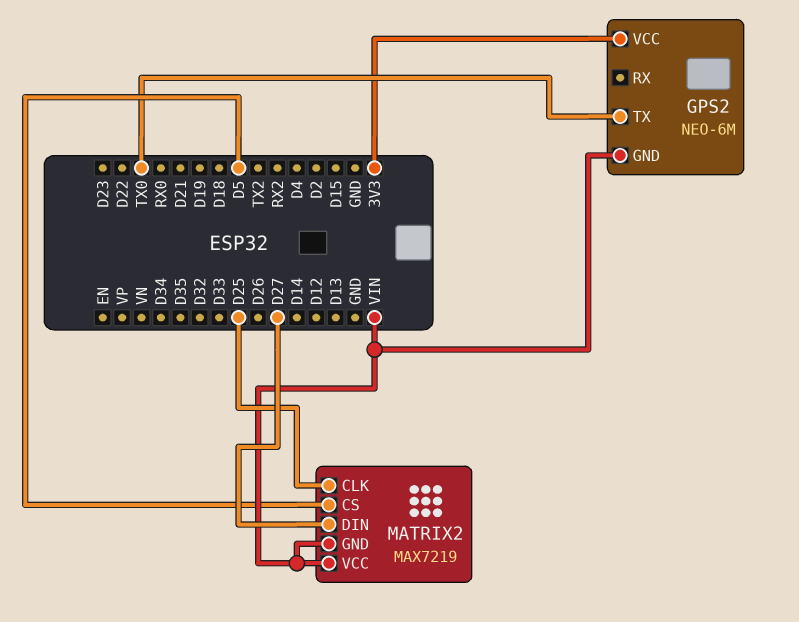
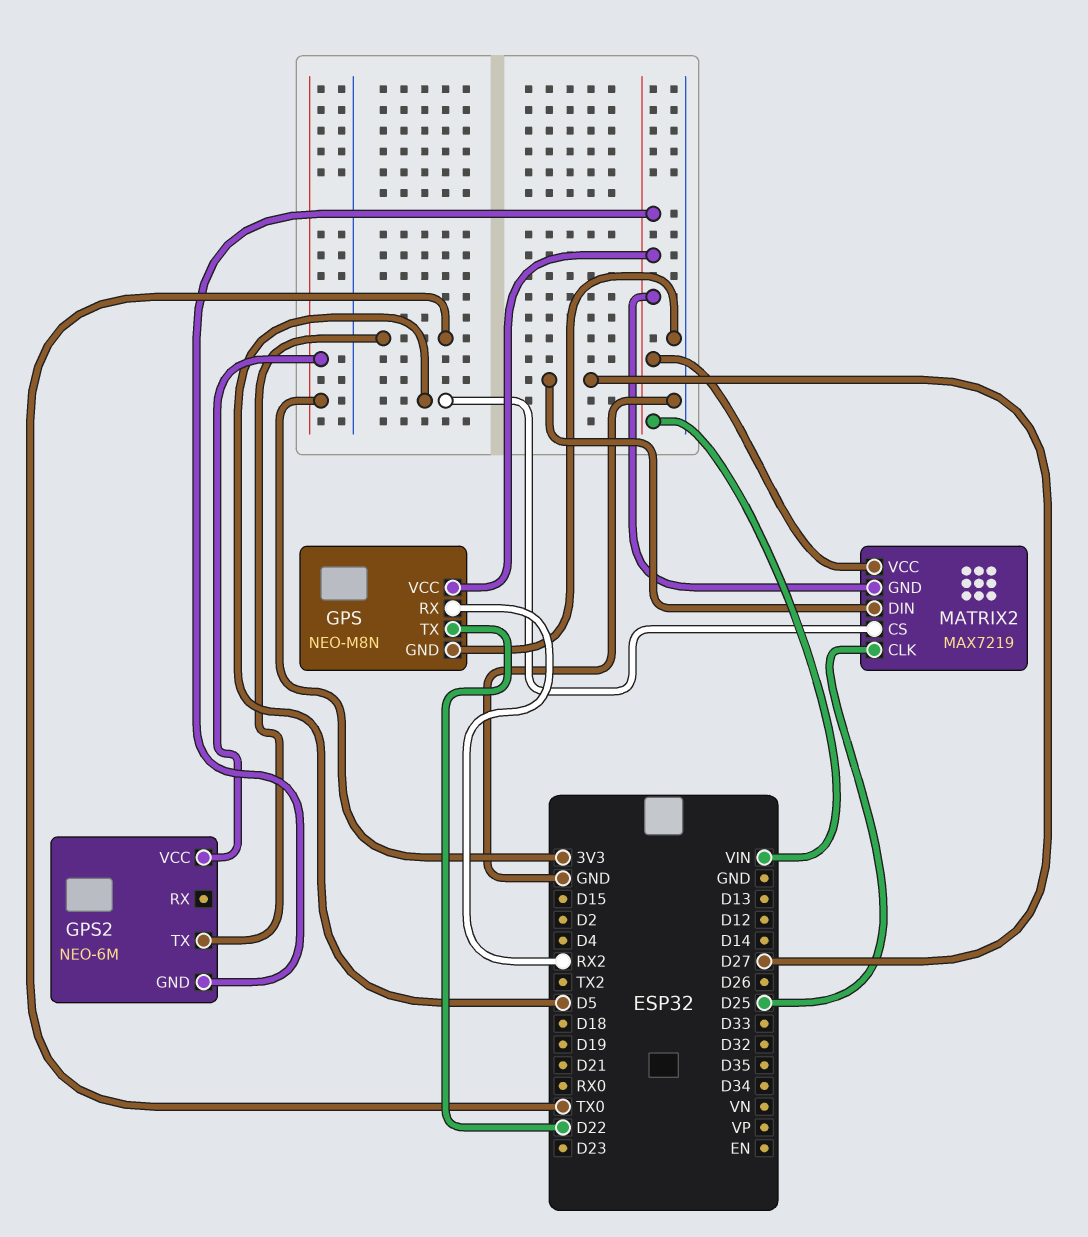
GPS: none -> NEO-M8N
GPS pin GND: none -> GND
GPS pin RX: none -> RX2
GPS pin TX: none -> D22
GPS pin VCC: none -> VIN

